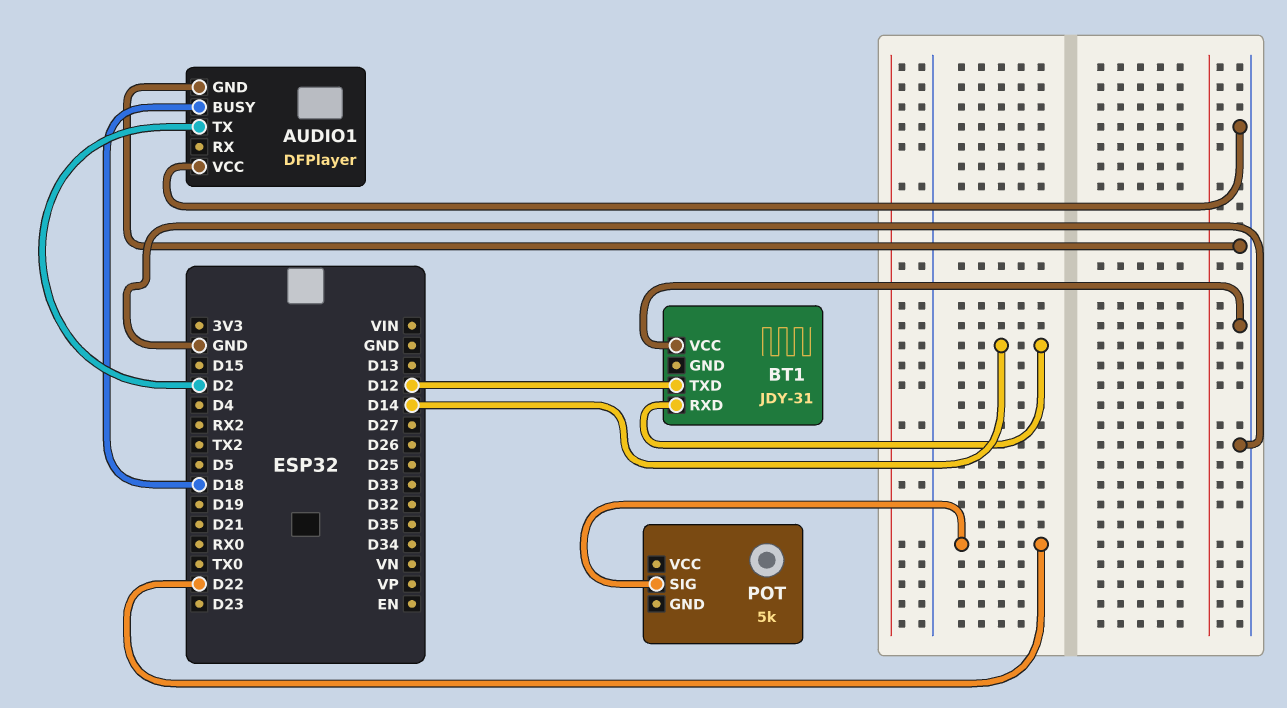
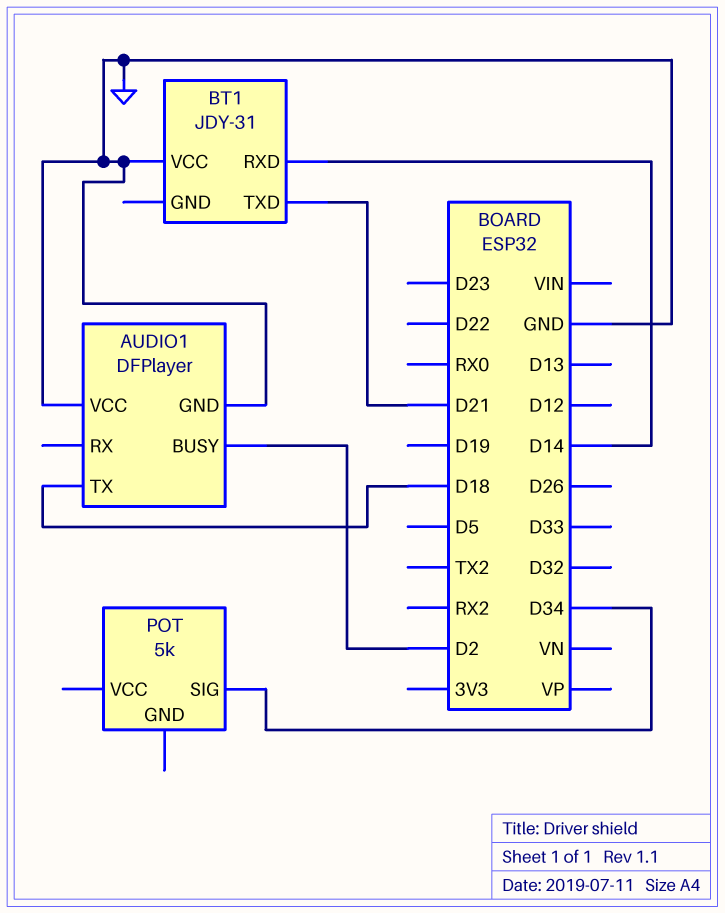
AUDIO1 pin BUSY: D18 -> D2
AUDIO1 pin TX: D2 -> D18
BT1 pin TXD: D12 -> D21
POT pin SIG: D22 -> D34

